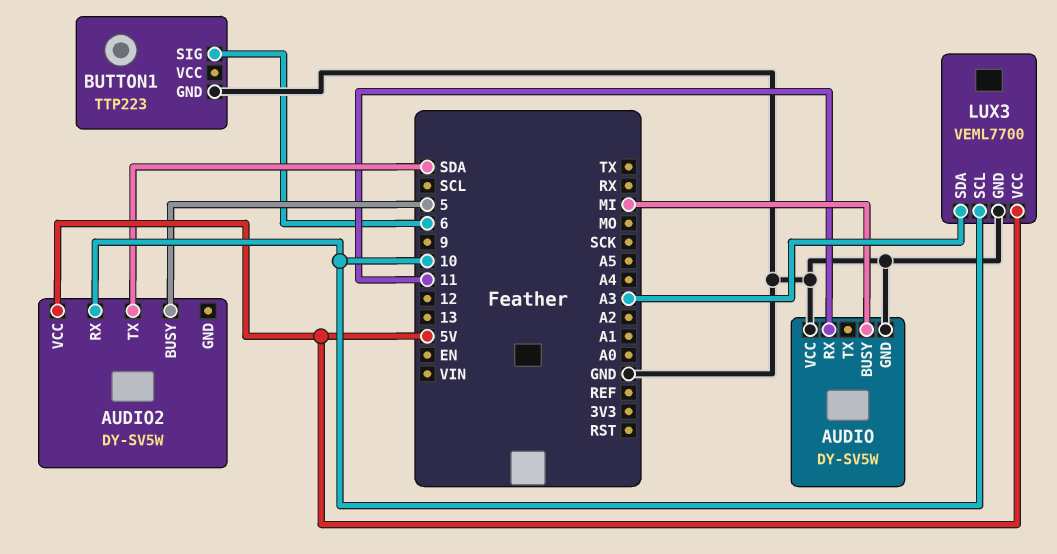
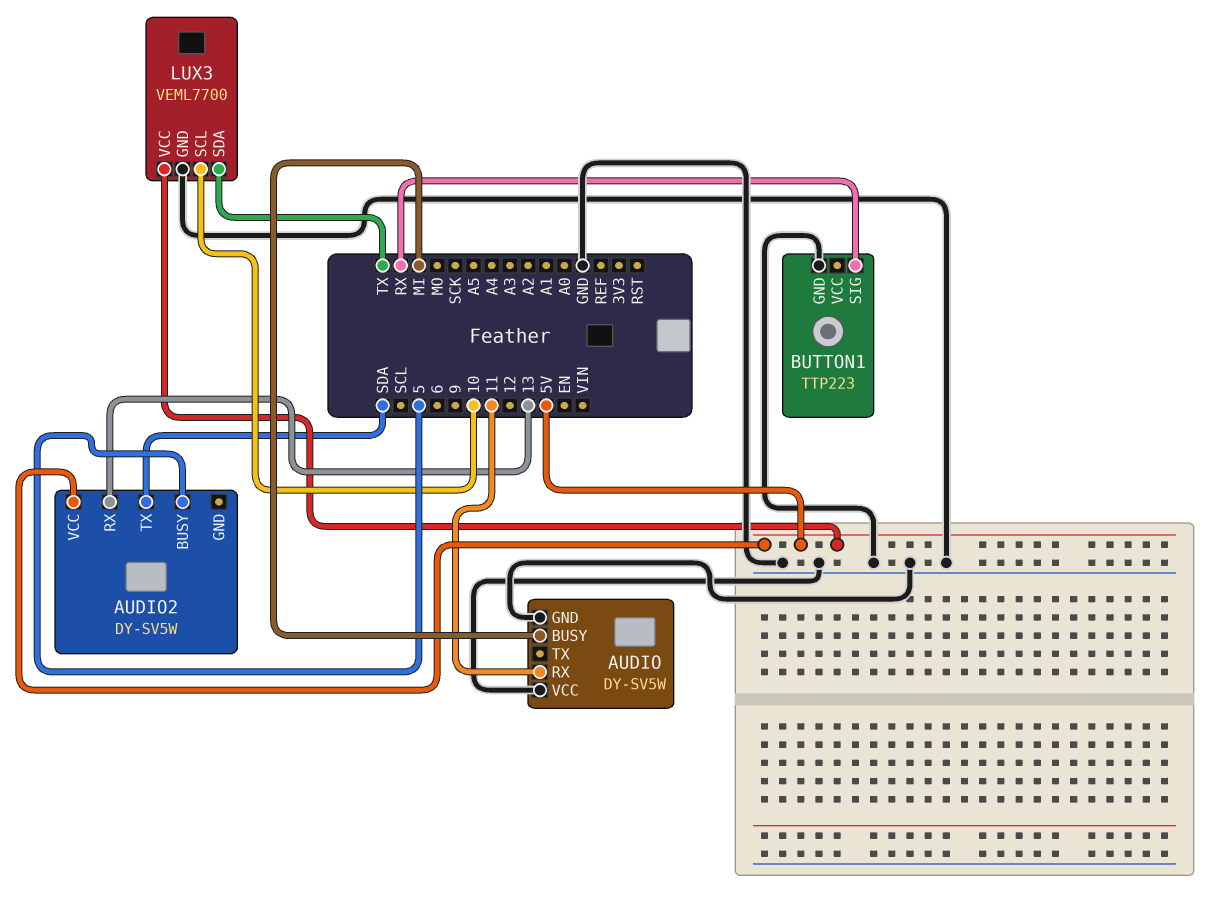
AUDIO2 pin RX: 10 -> 13
BUTTON1 pin SIG: 6 -> RX
LUX3 pin SDA: A3 -> TX

